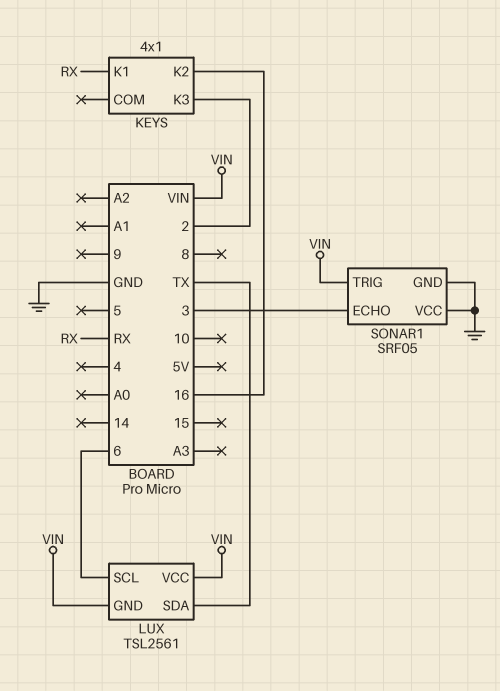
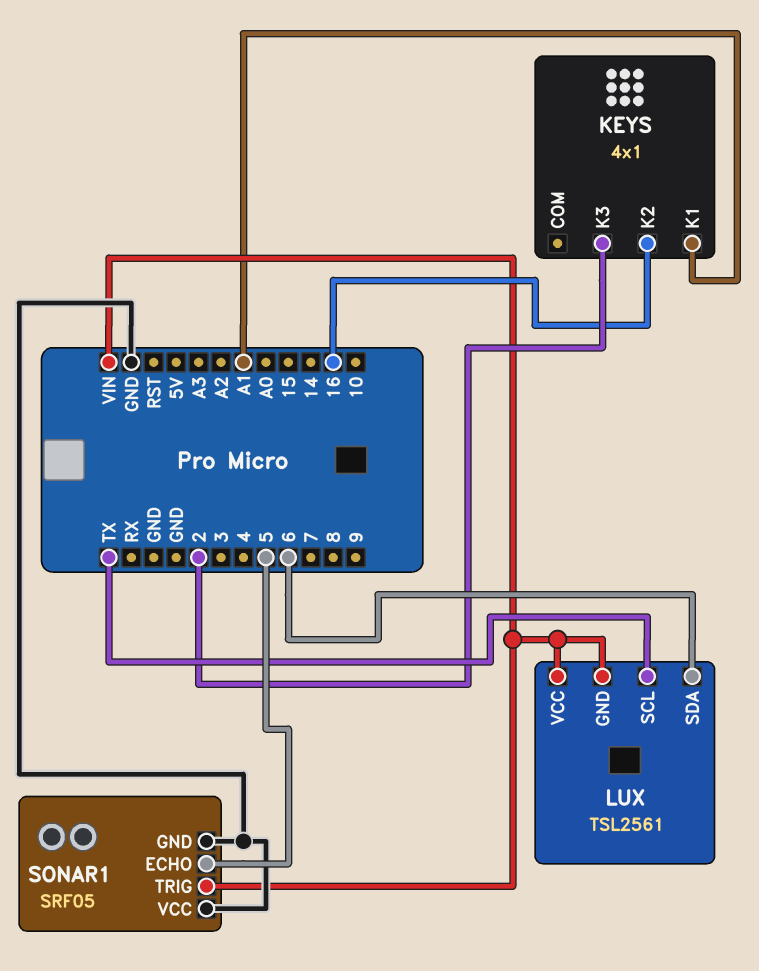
KEYS pin K1: RX -> A1
LUX pin SCL: 6 -> TX
LUX pin SDA: TX -> 6
SONAR1 pin ECHO: 3 -> 5

